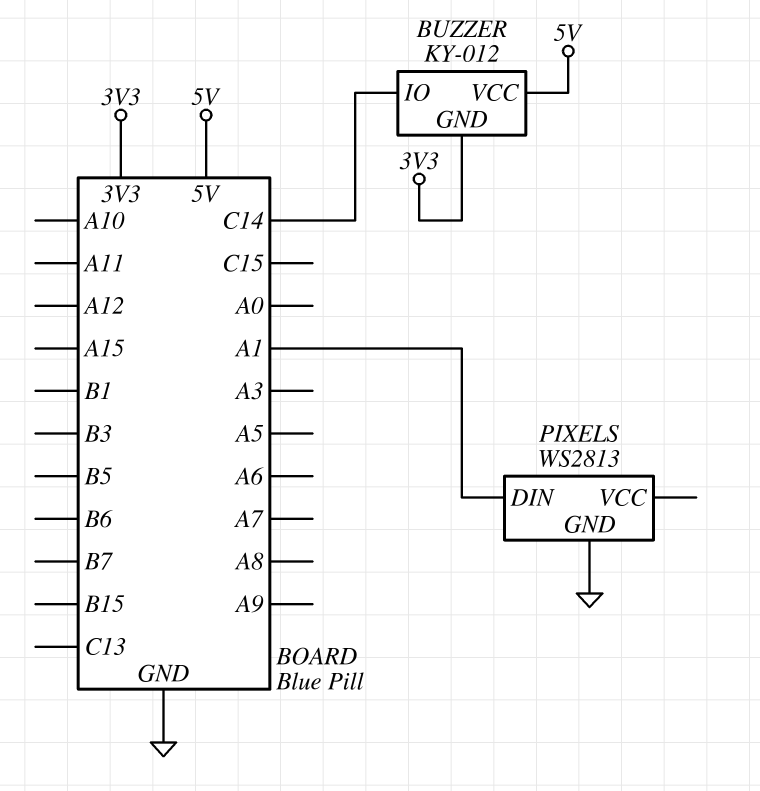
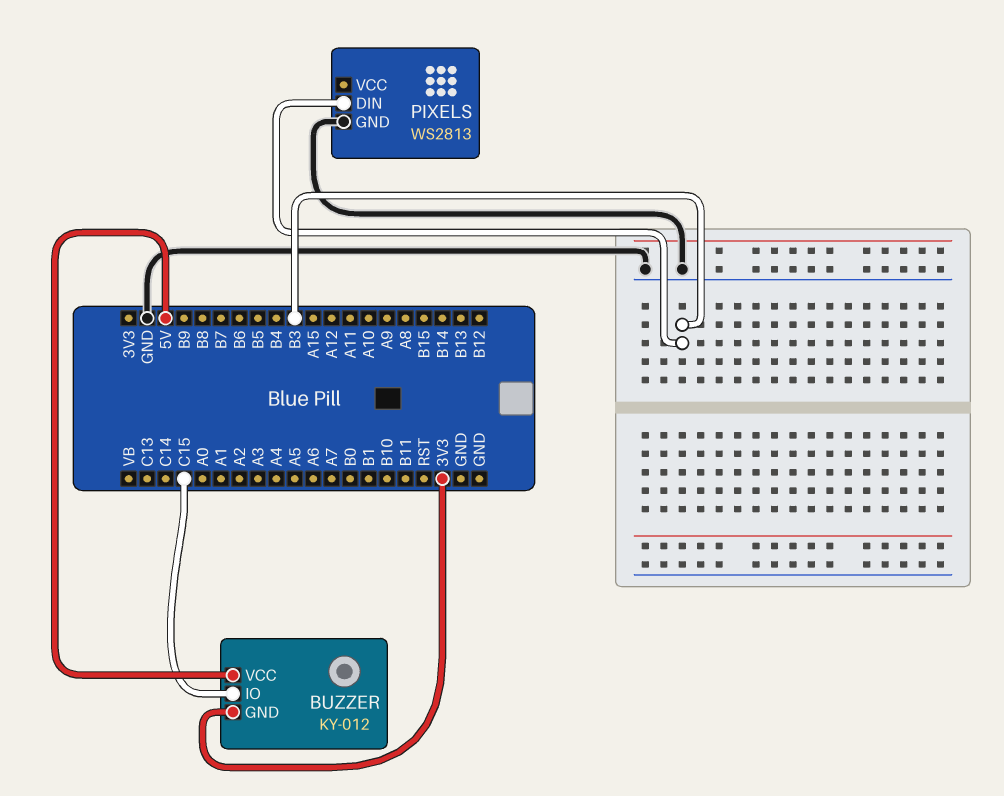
BUZZER pin IO: C14 -> C15
PIXELS pin DIN: A1 -> B3

